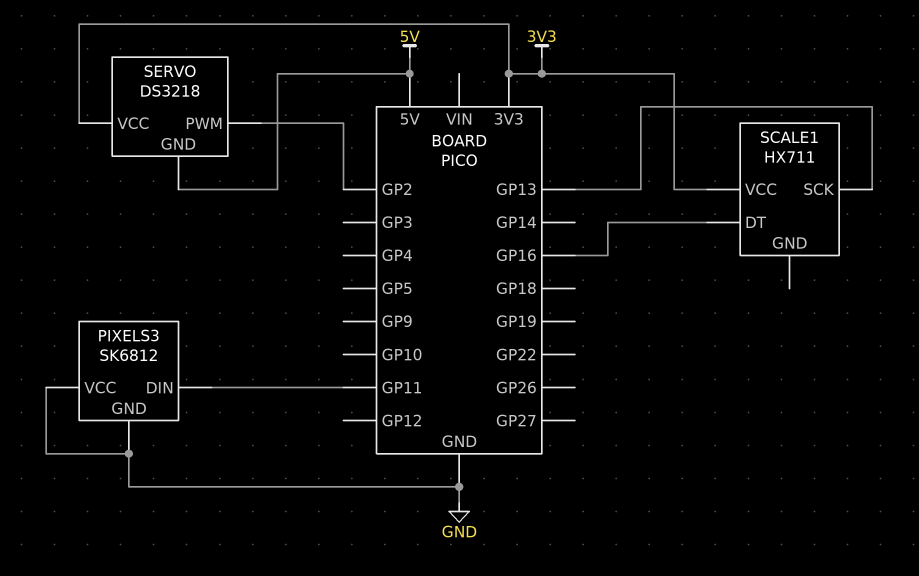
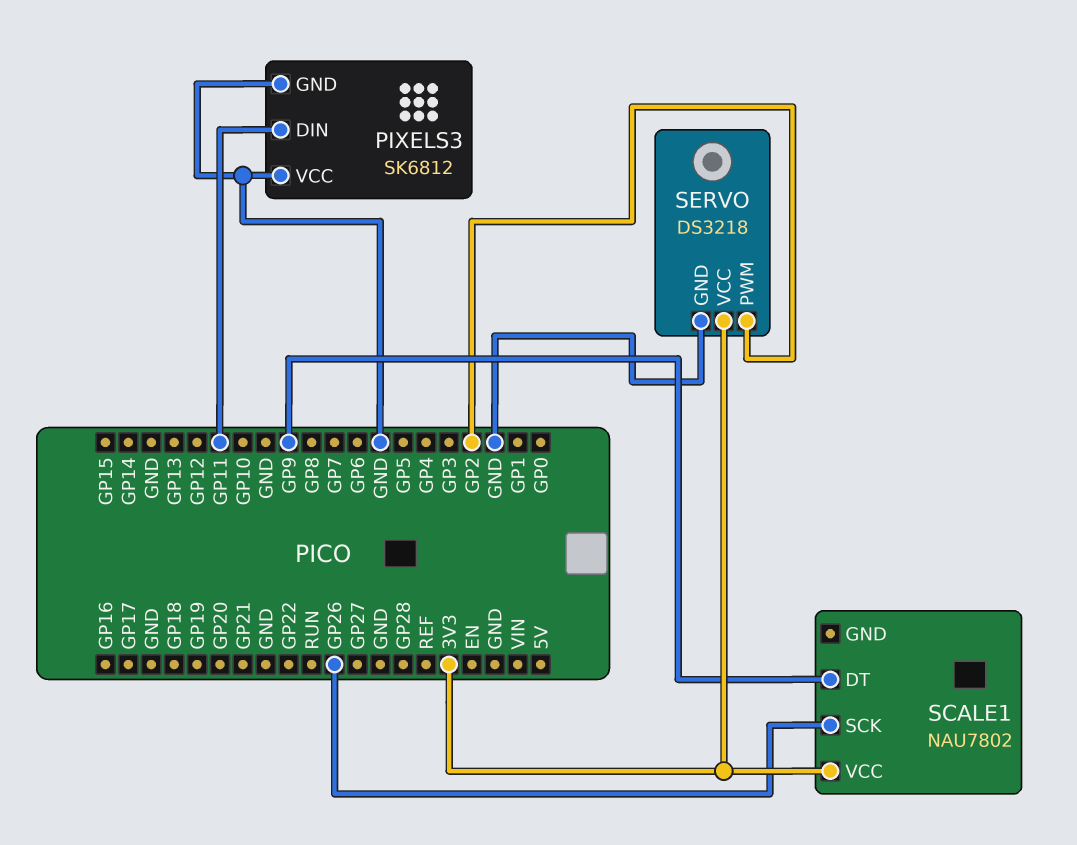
SCALE1: HX711 -> NAU7802
SCALE1 pin DT: GP16 -> GP9
SCALE1 pin SCK: GP13 -> GP26
SERVO pin GND: 5V -> GND

